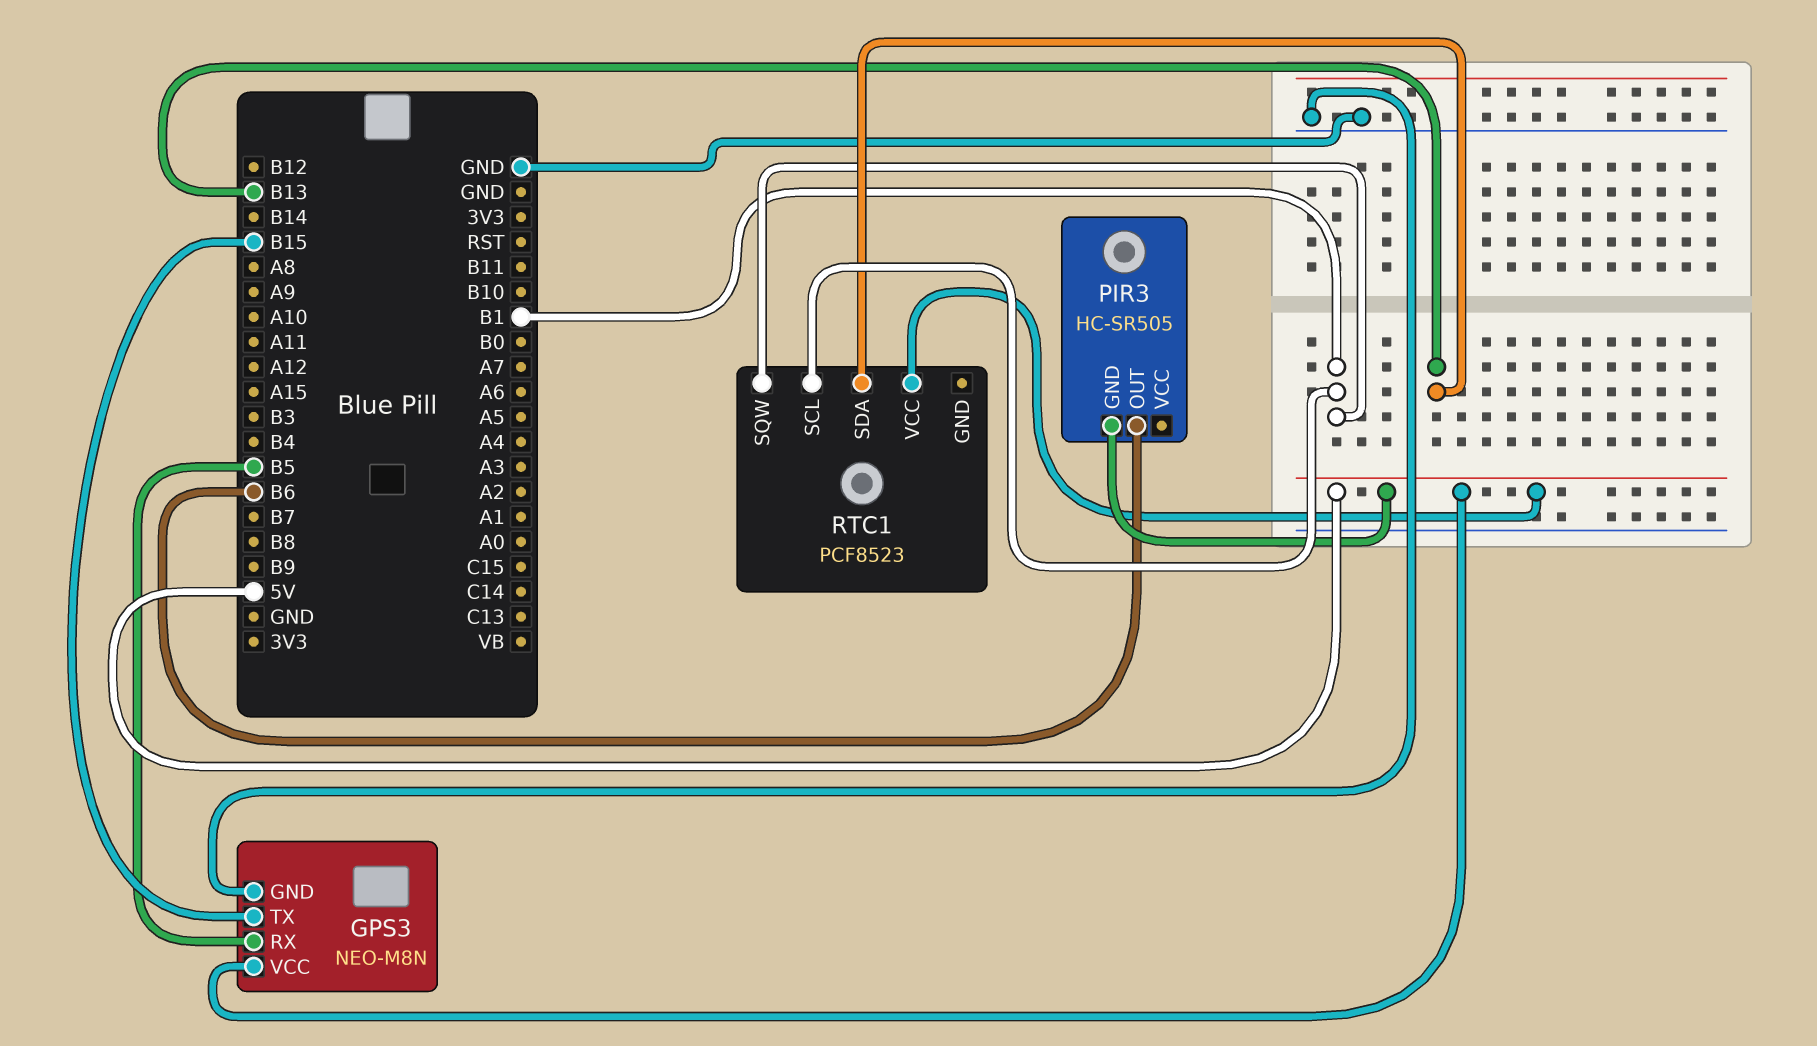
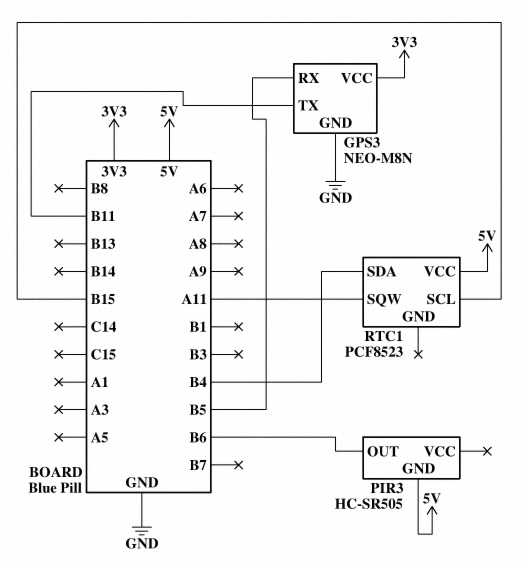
GPS3 pin TX: B15 -> B11
GPS3 pin VCC: 5V -> 3V3
RTC1 pin SCL: B1 -> B15
RTC1 pin SDA: B13 -> B4
RTC1 pin SQW: B1 -> A11

